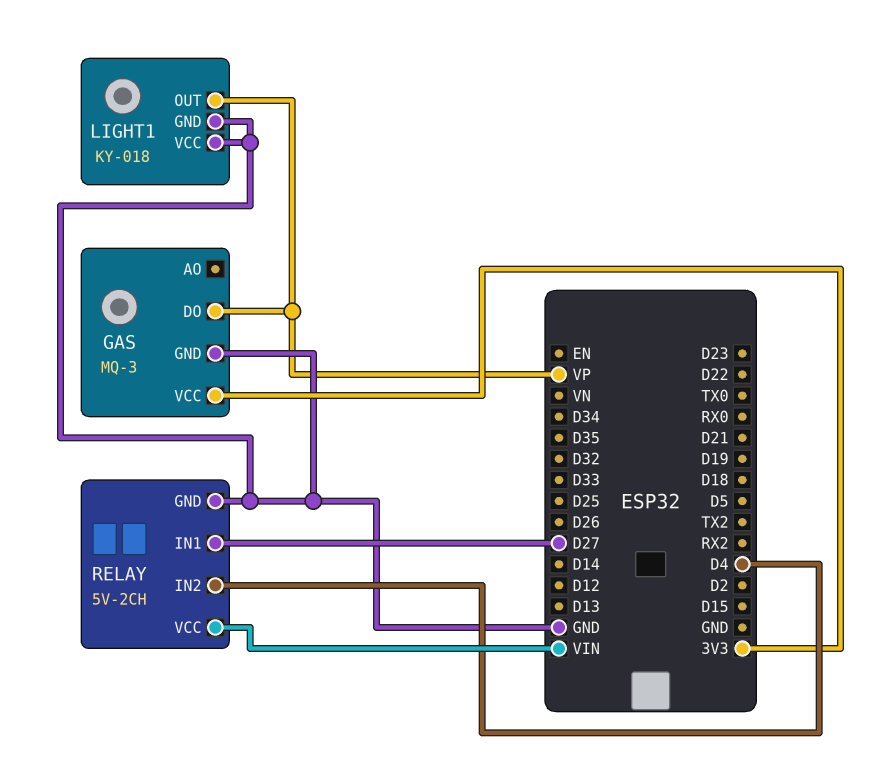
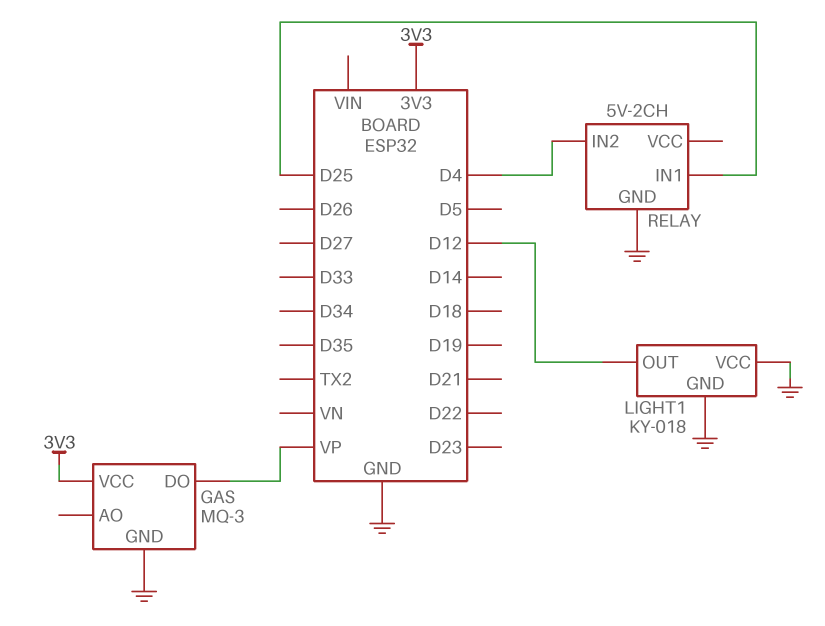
LIGHT1 pin OUT: VP -> D12
RELAY pin IN1: D27 -> D25
RELAY pin VCC: VIN -> none

